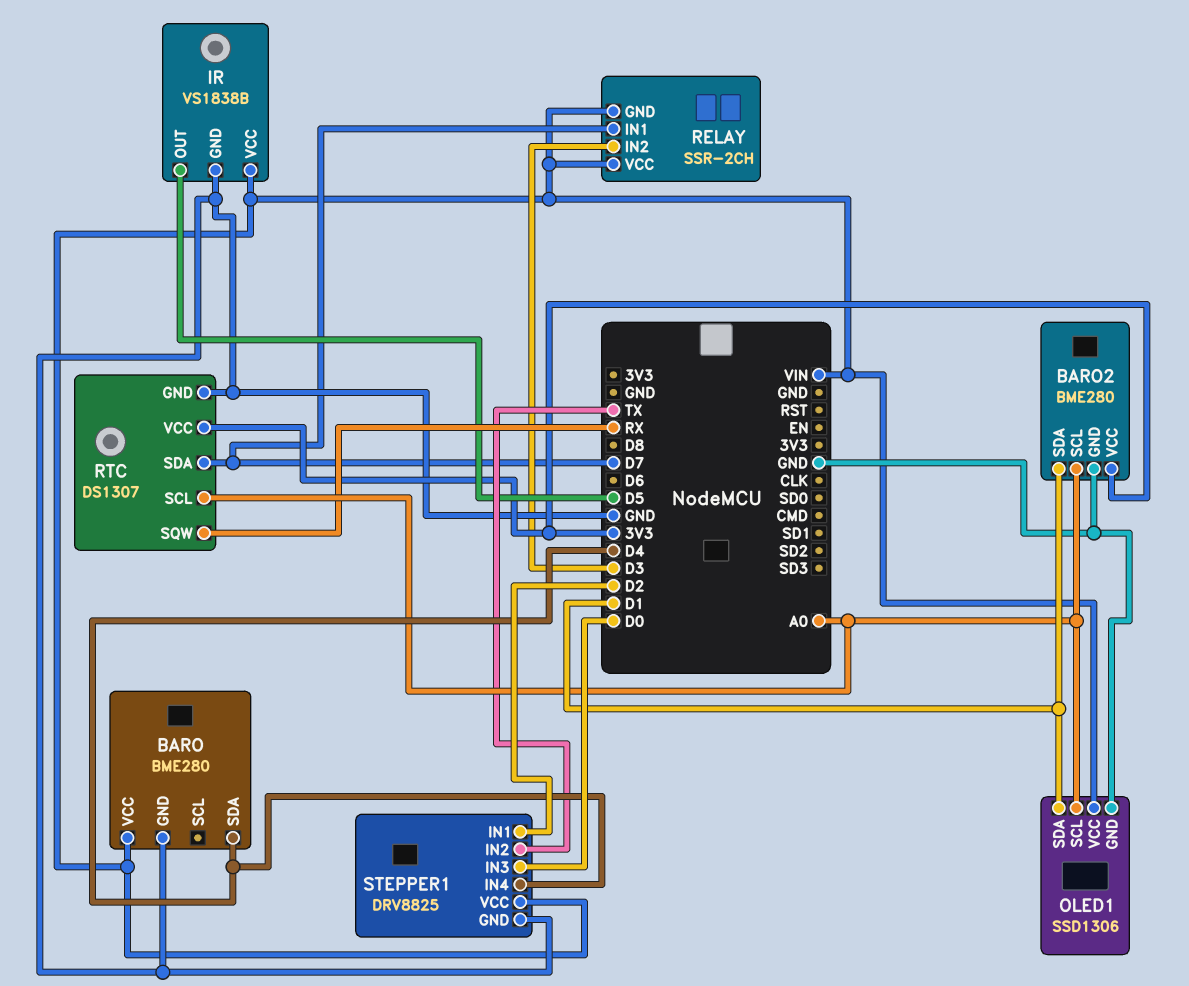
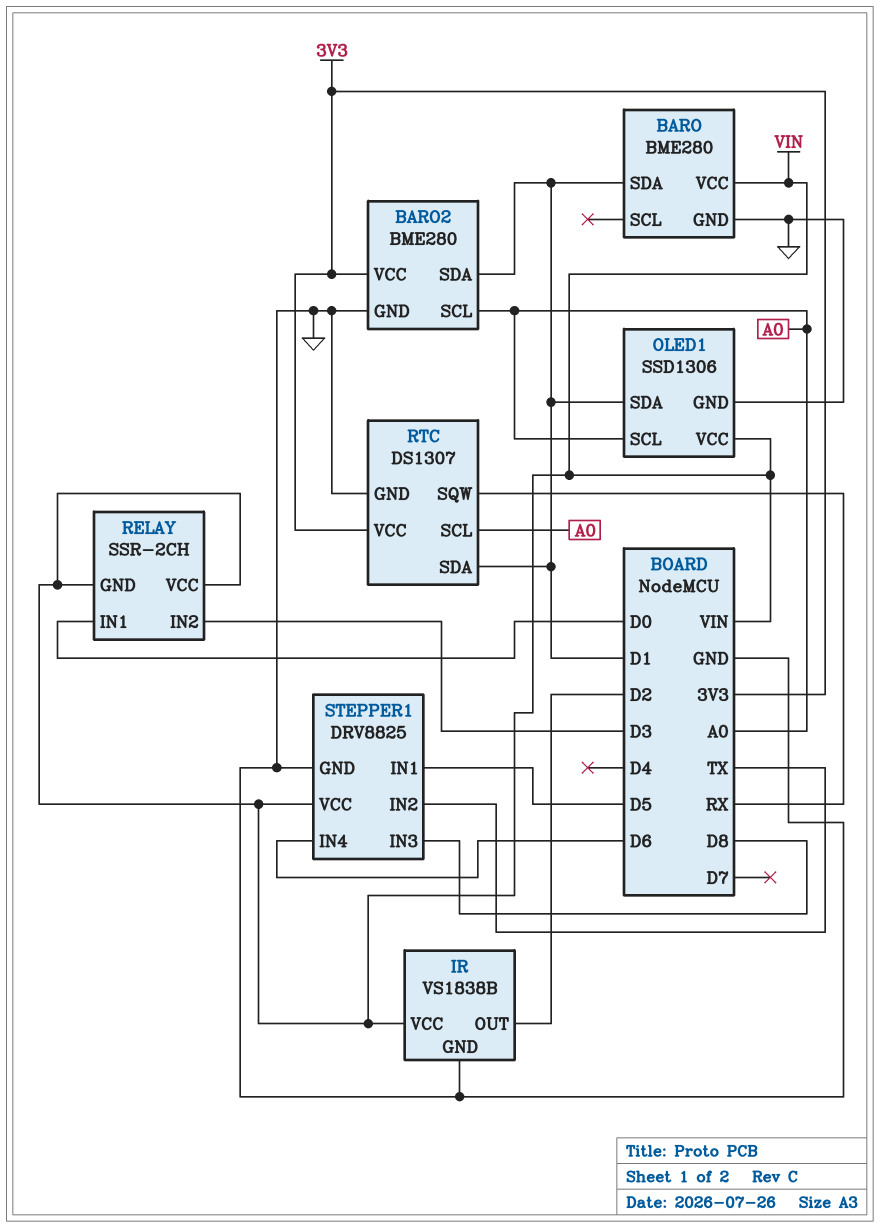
BARO pin SDA: D4 -> D1
IR pin OUT: D5 -> D2
RELAY pin IN1: D7 -> D0
RTC pin SDA: D7 -> D1
STEPPER1 pin IN1: D2 -> D5
STEPPER1 pin IN3: D0 -> D8
STEPPER1 pin IN4: D4 -> D6

